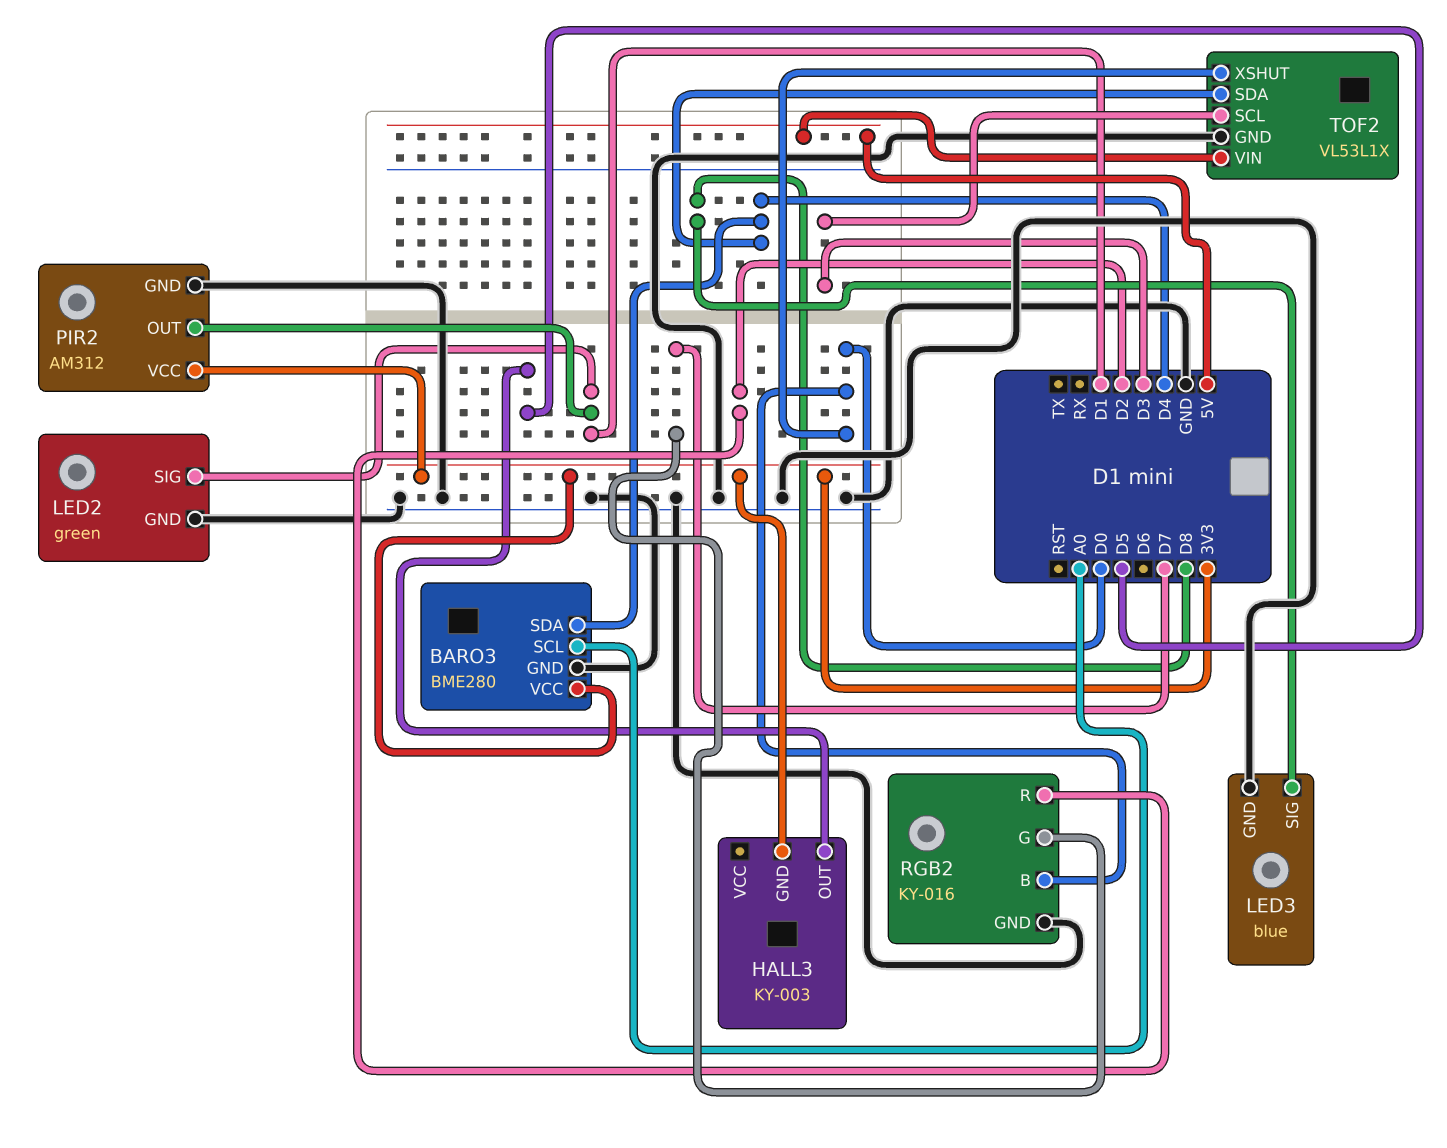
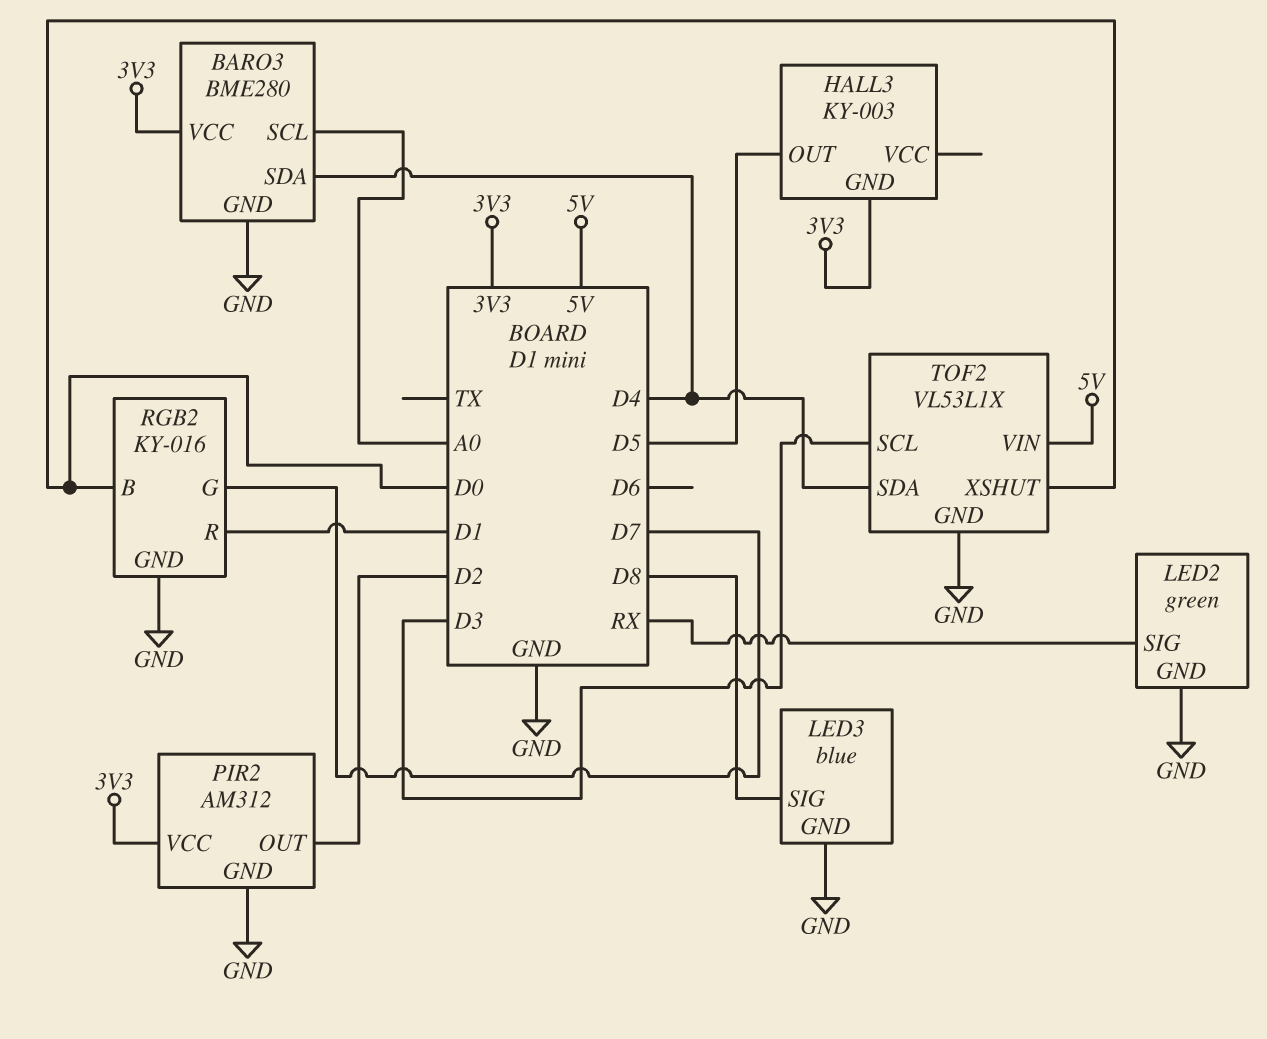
LED2 pin SIG: D1 -> RX
PIR2 pin OUT: D1 -> D2
RGB2 pin R: D2 -> D1

